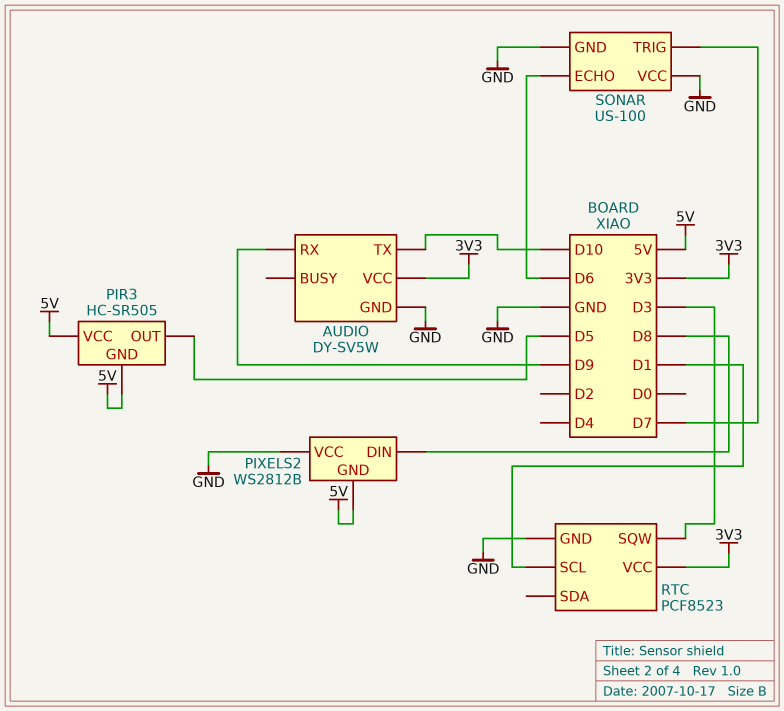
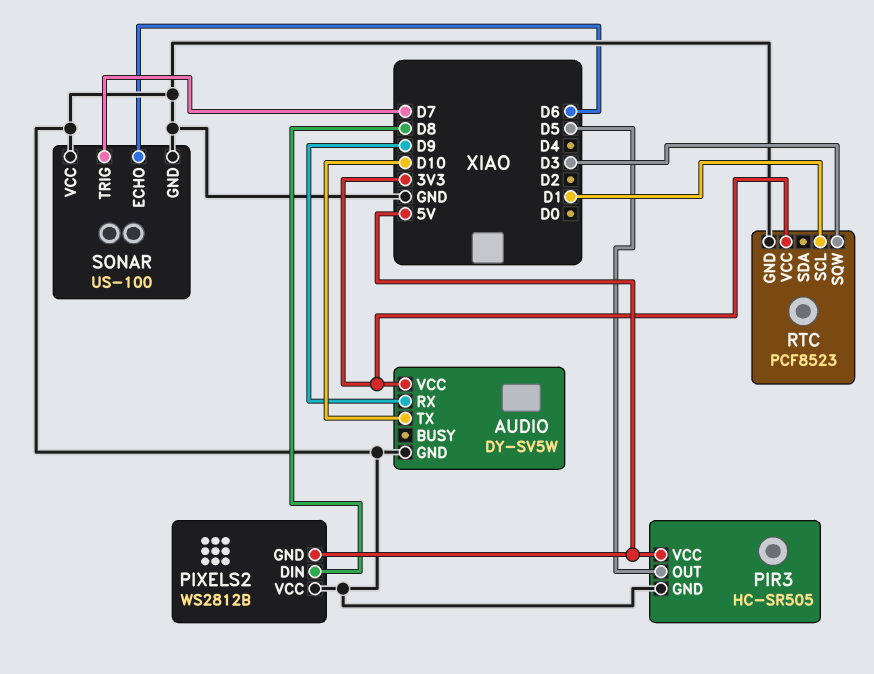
PIR3 pin GND: 5V -> GND

